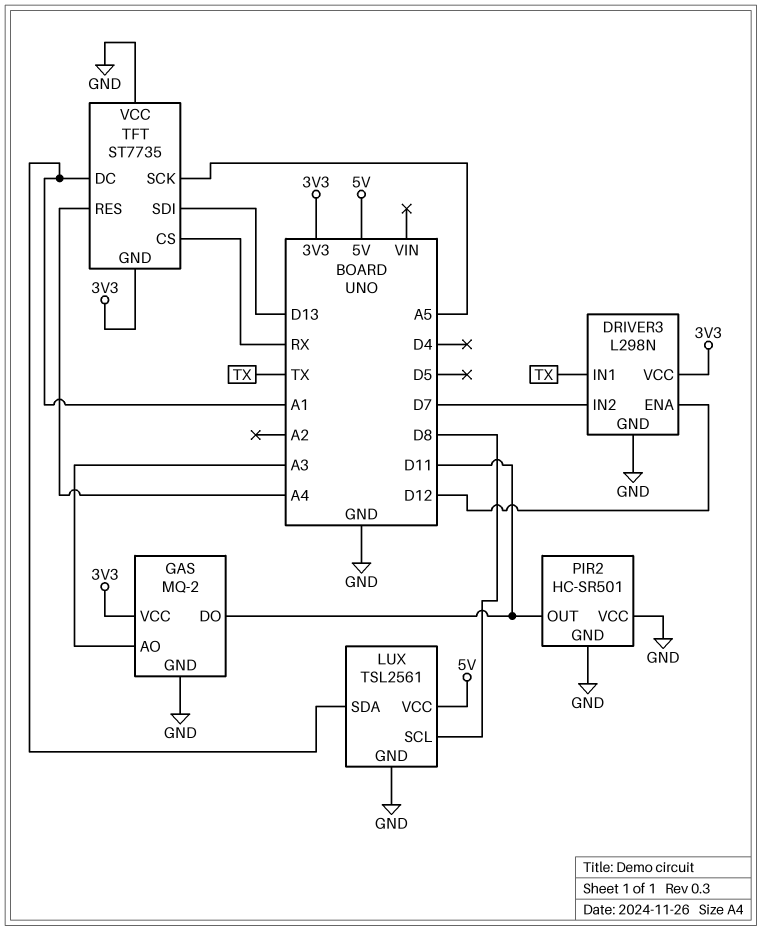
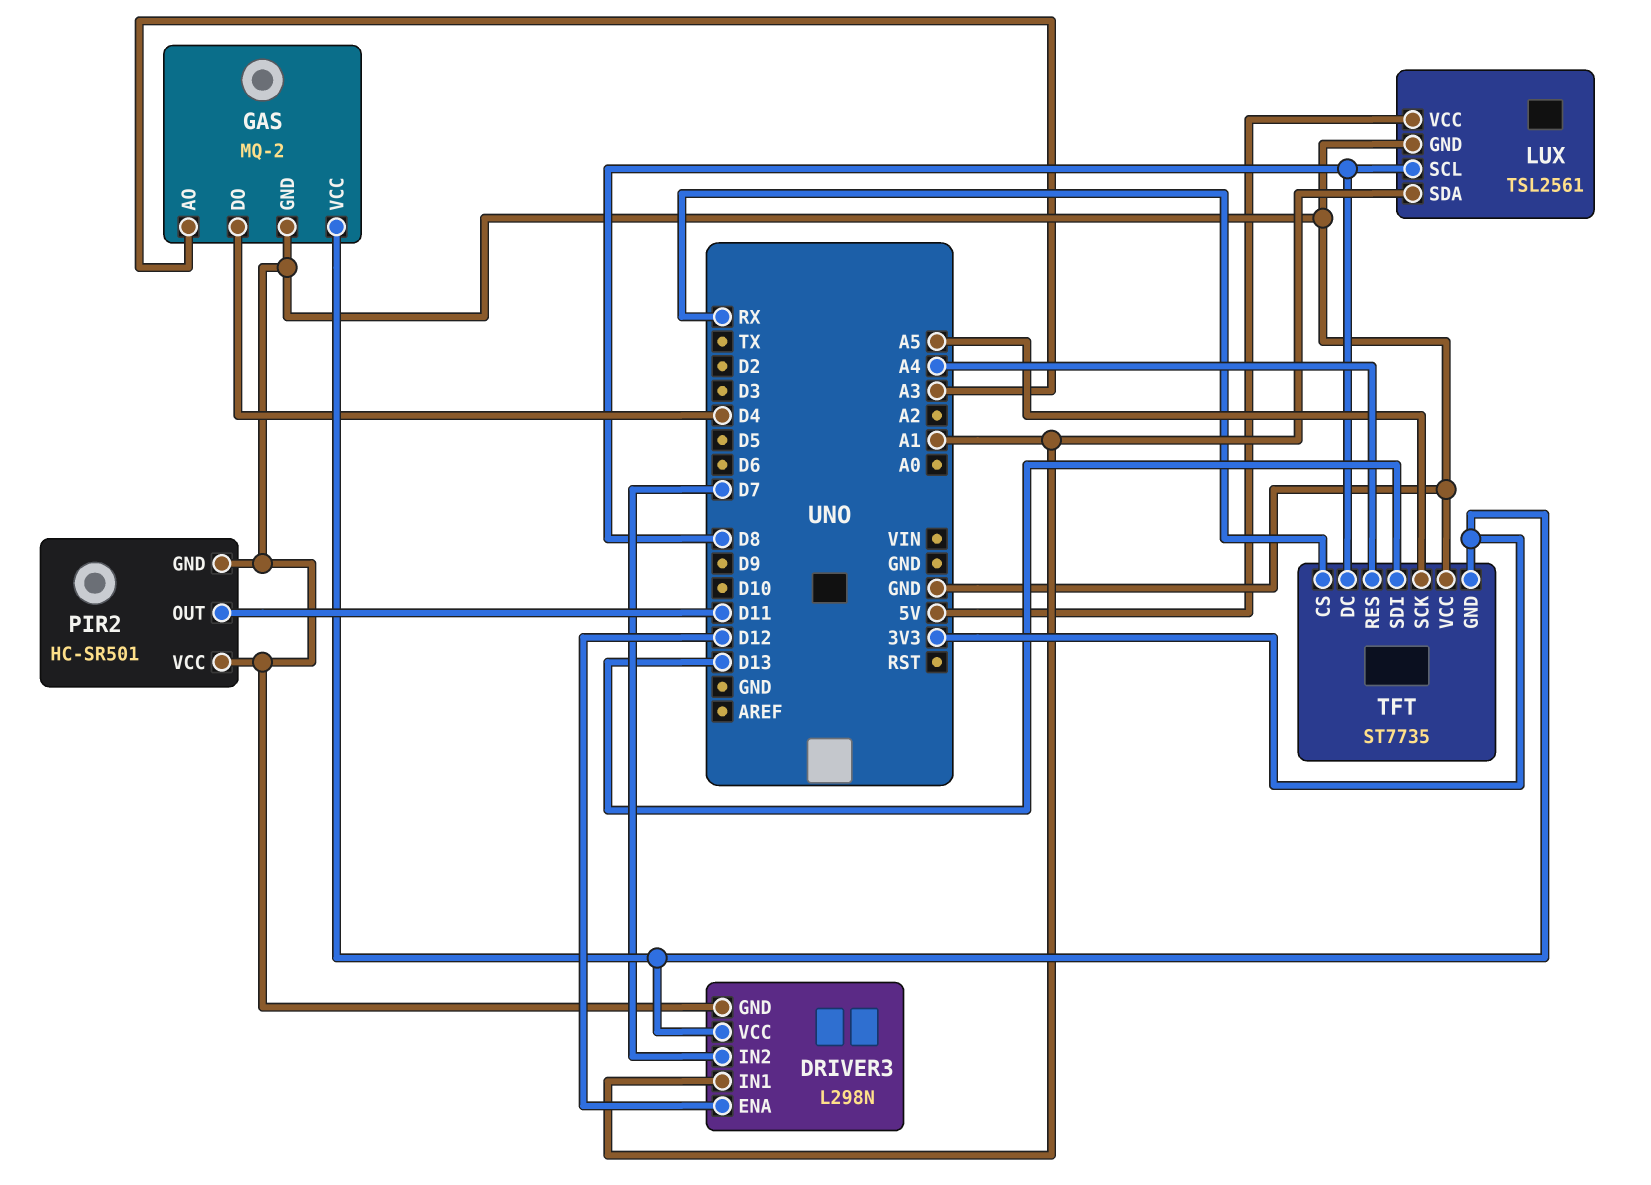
DRIVER3 pin IN1: TX -> A1
GAS pin DO: D11 -> D4
TFT pin DC: A1 -> D8

